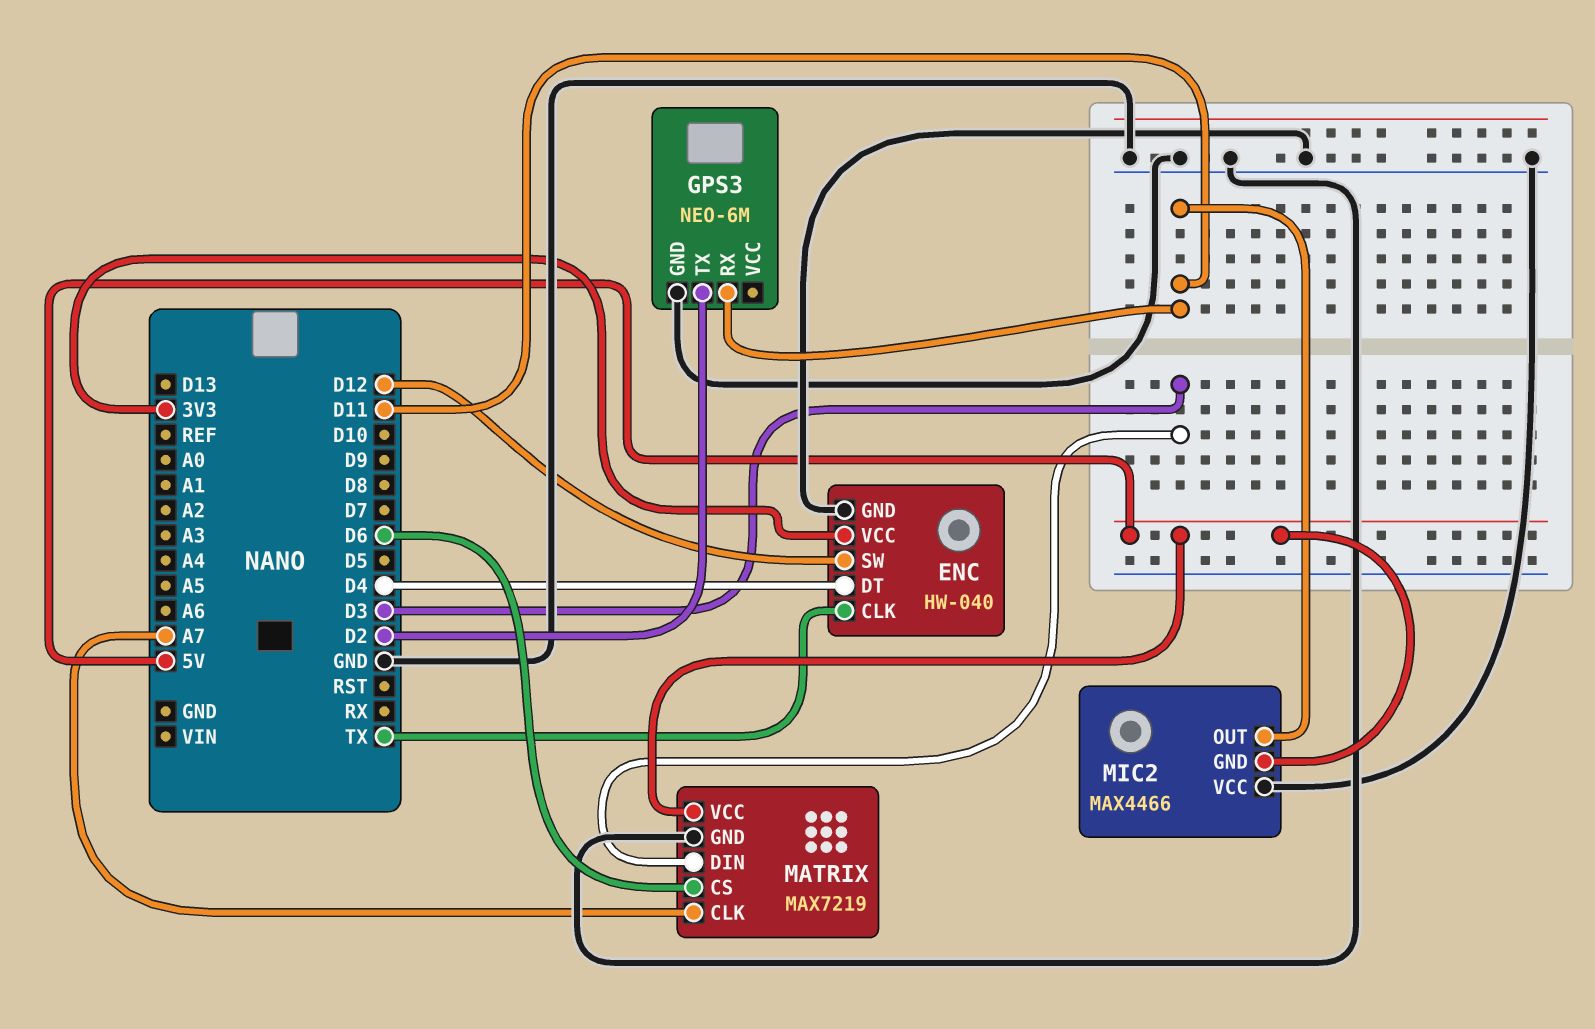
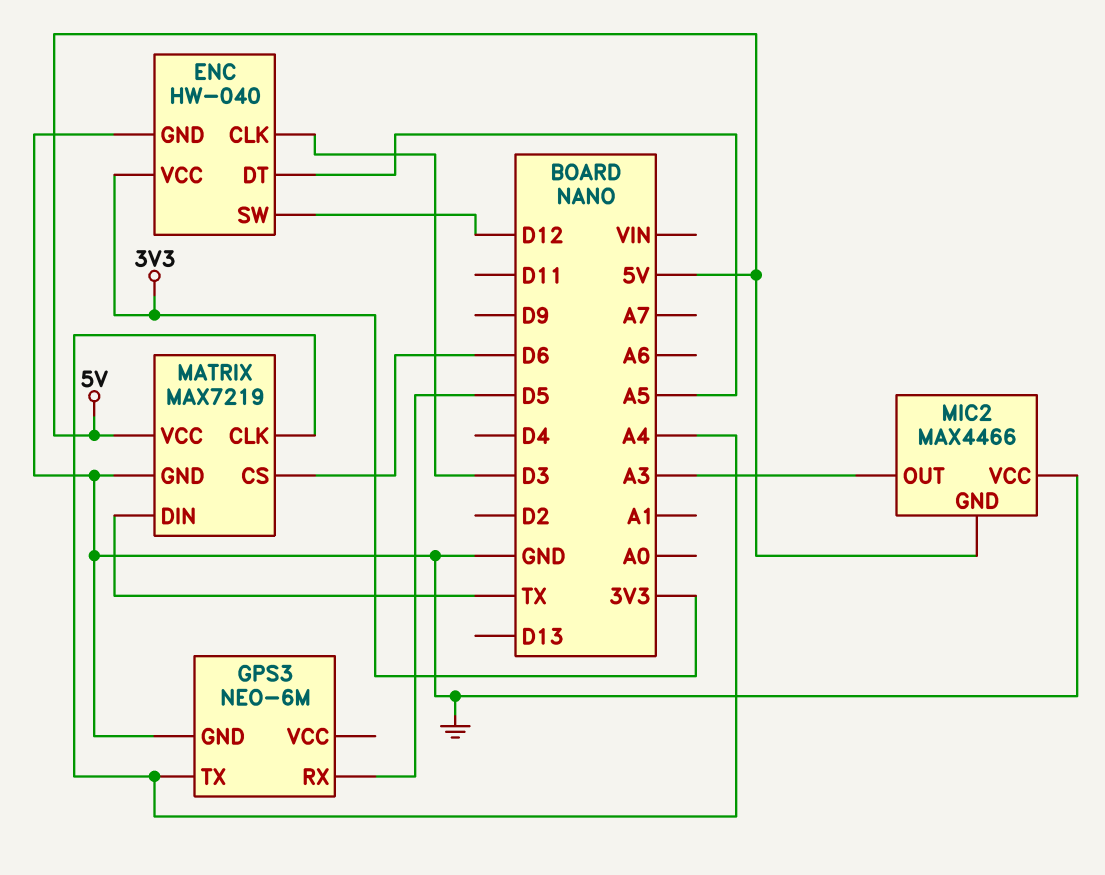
ENC pin CLK: TX -> D3
ENC pin DT: D4 -> A5
GPS3 pin RX: D11 -> D5
GPS3 pin TX: D2 -> A4
MATRIX pin CLK: A7 -> A4
MATRIX pin DIN: D3 -> TX
MIC2 pin OUT: D11 -> A3

